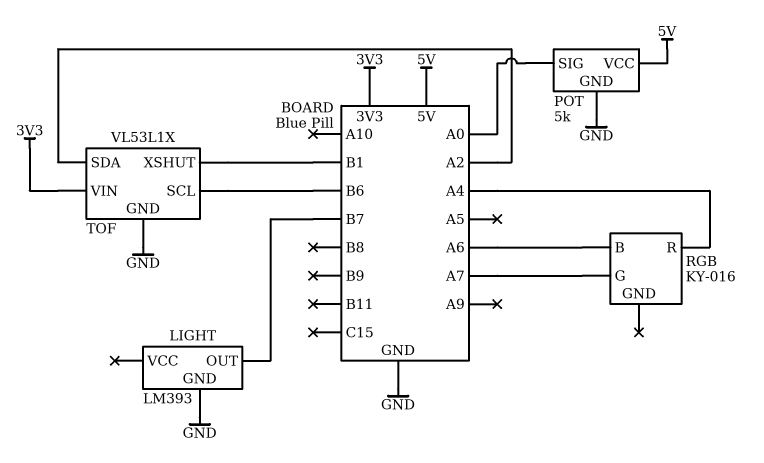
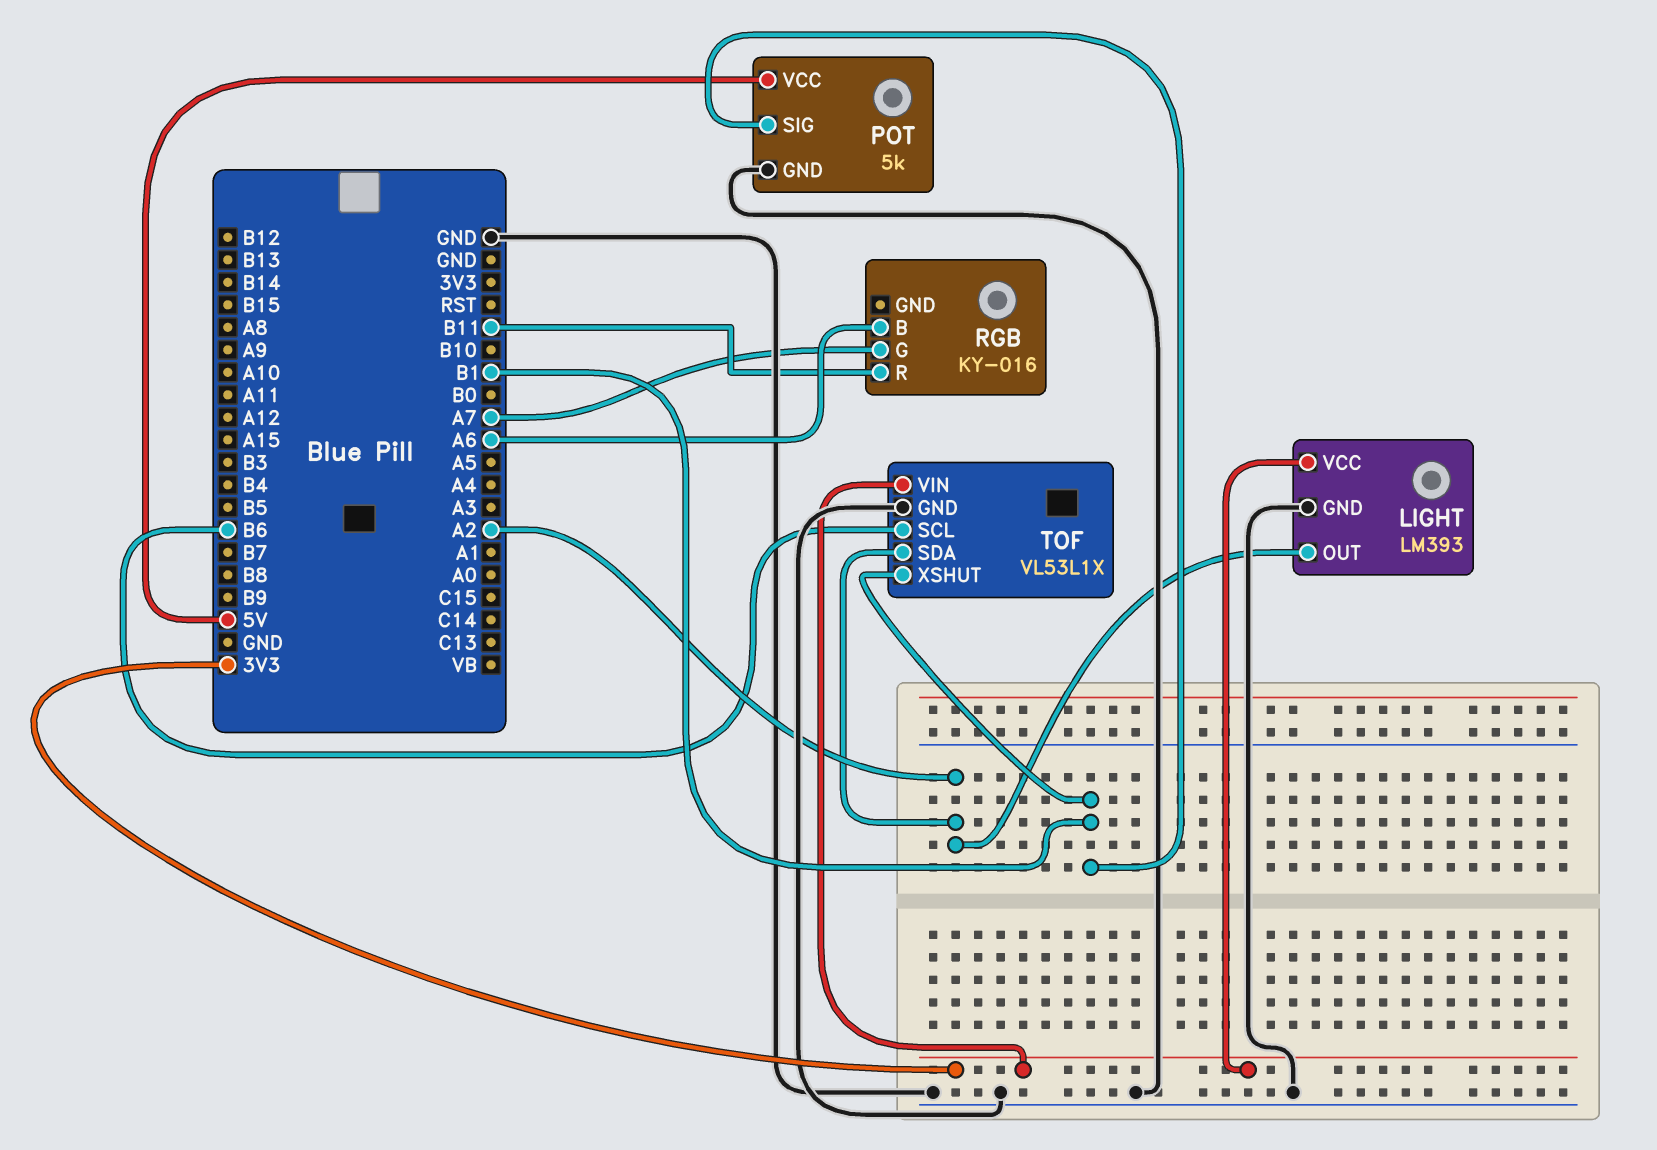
LIGHT pin OUT: B7 -> A2
LIGHT pin VCC: none -> 3V3
POT pin SIG: A0 -> B1
RGB pin R: A4 -> B11

